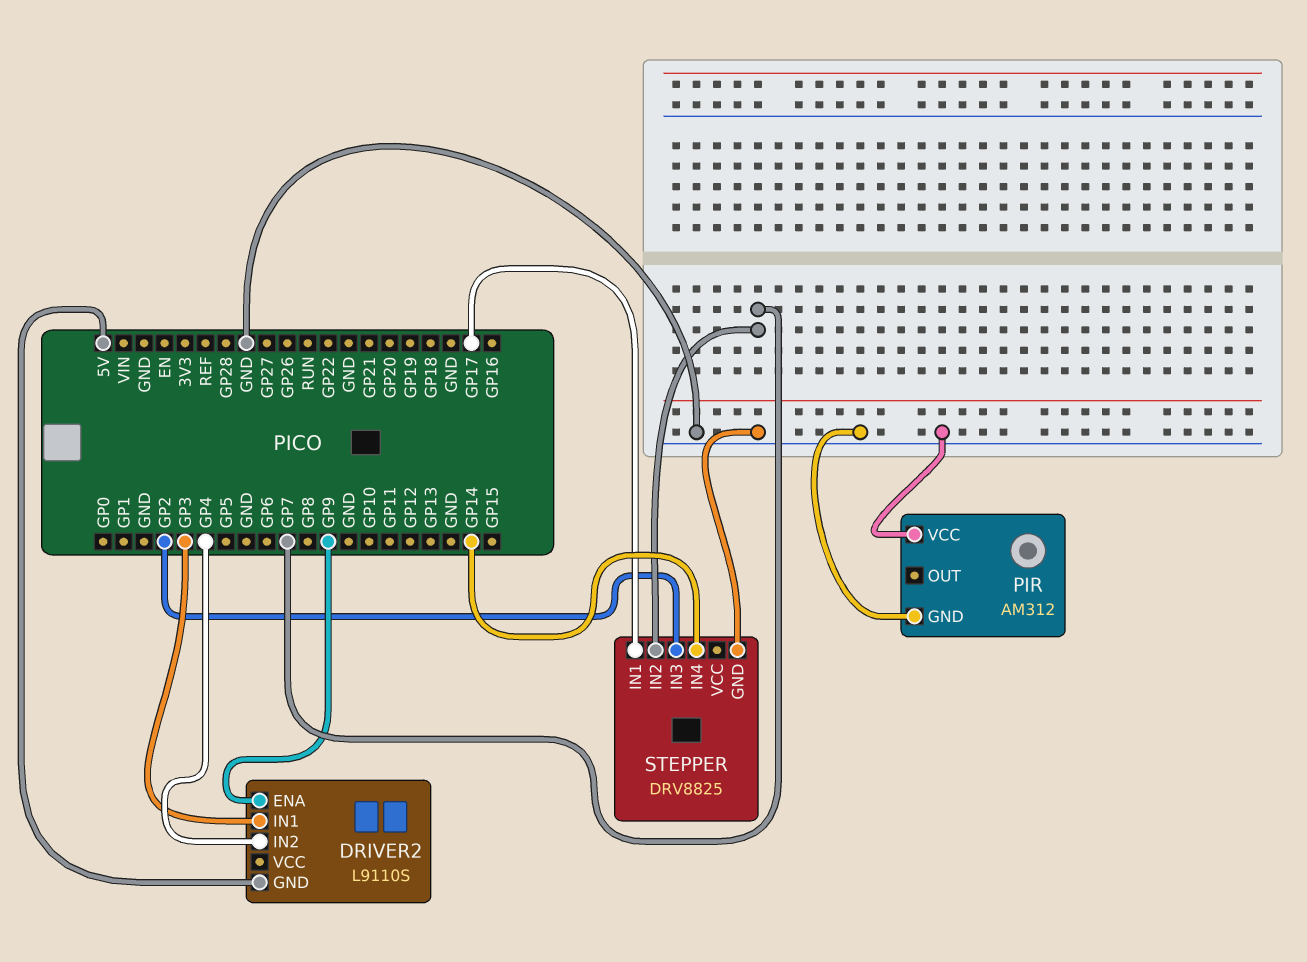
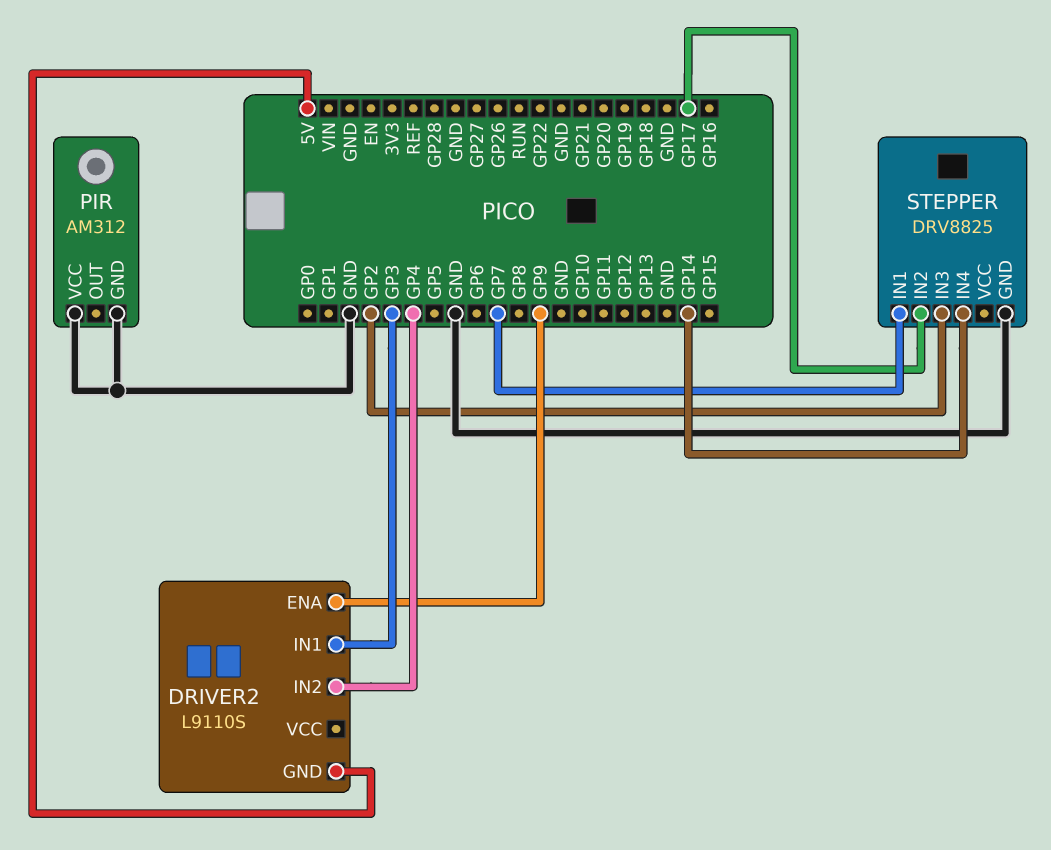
STEPPER pin IN1: GP17 -> GP7
STEPPER pin IN2: GP7 -> GP17

